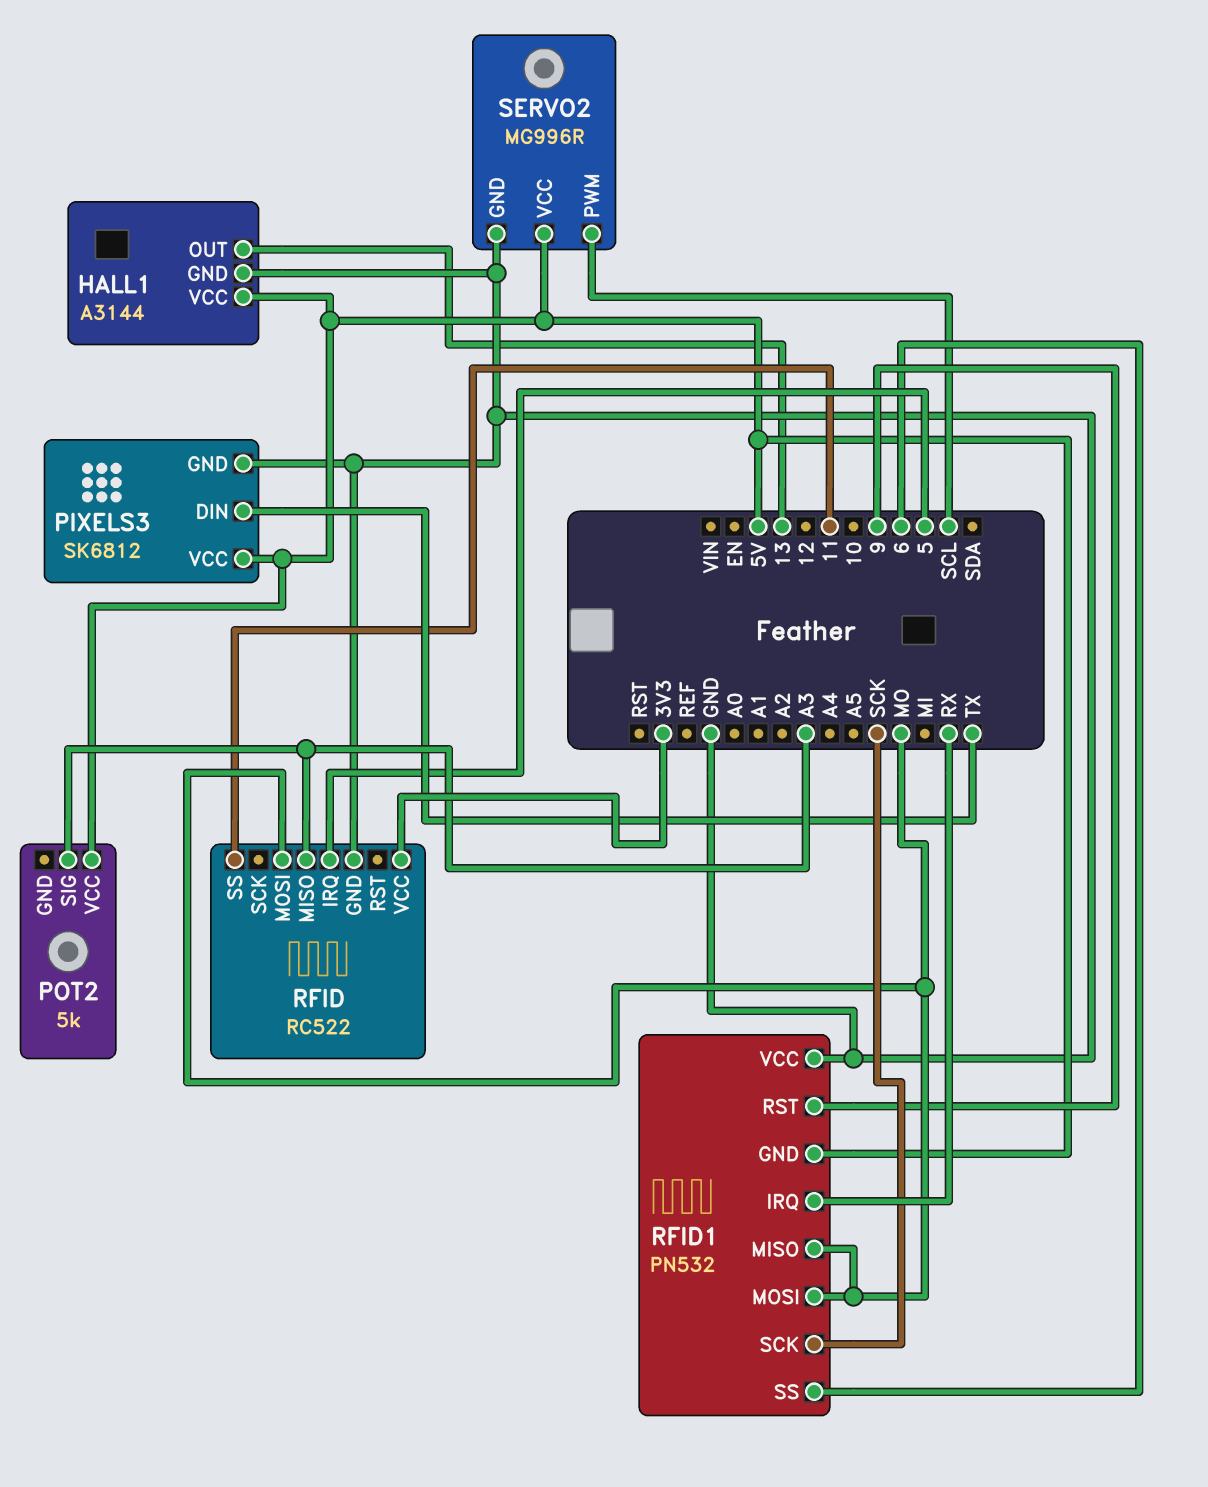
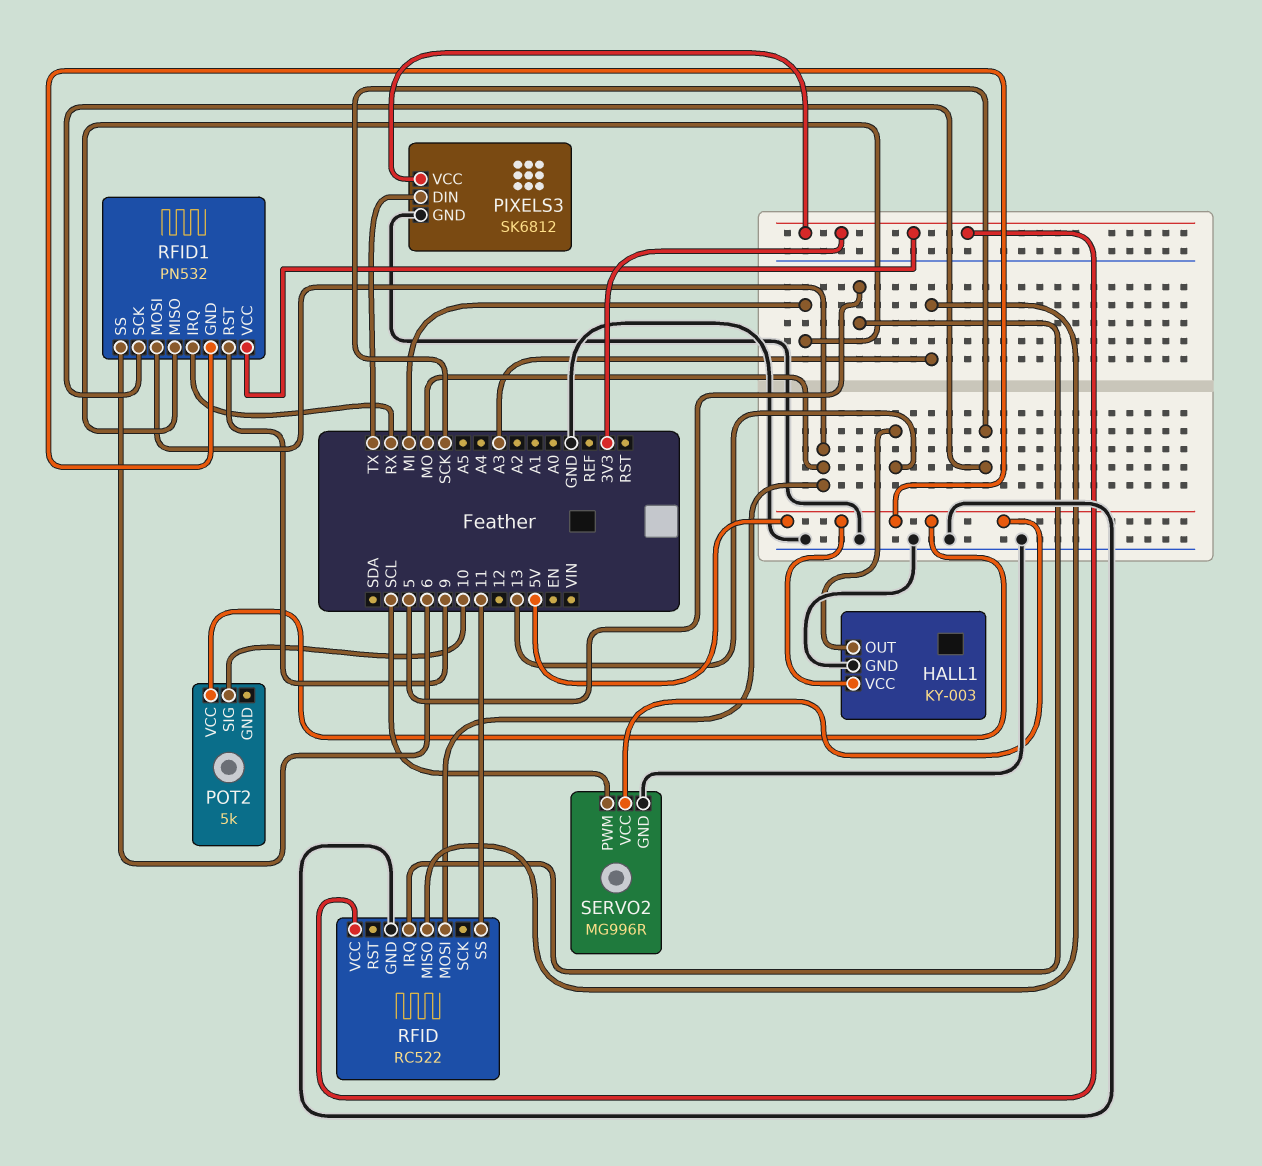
HALL1: A3144 -> KY-003
PIXELS3 pin VCC: 5V -> 3V3
POT2 pin SIG: A3 -> 10
RFID1 pin MISO: MO -> MI
RFID1 pin VCC: GND -> 3V3

